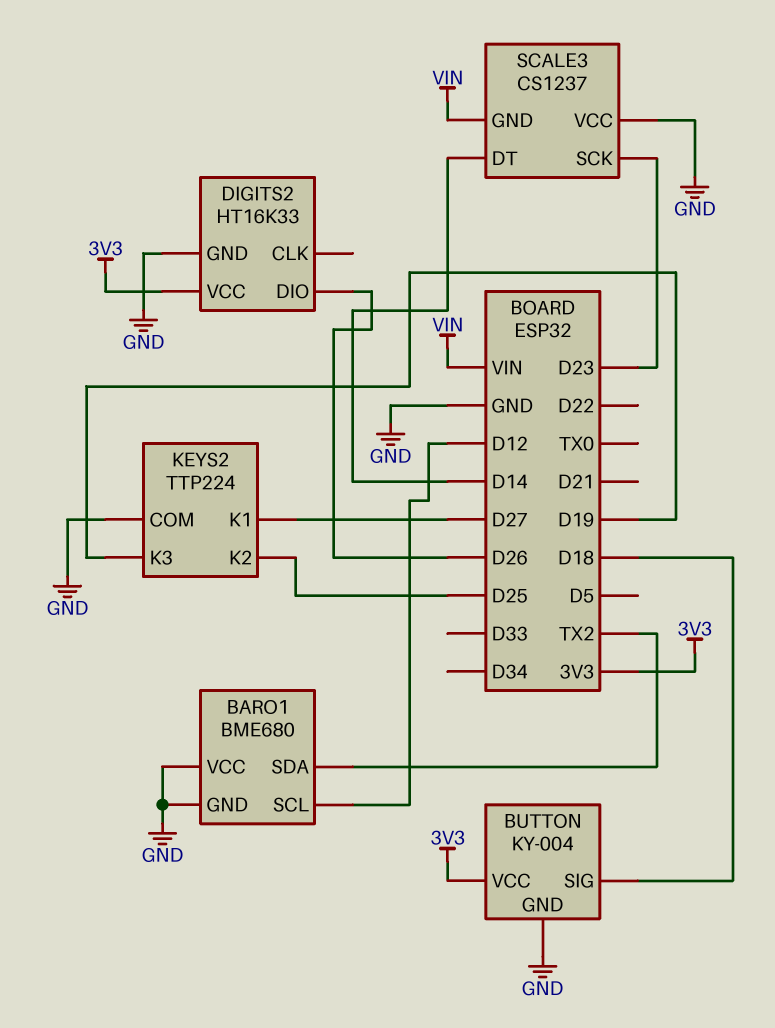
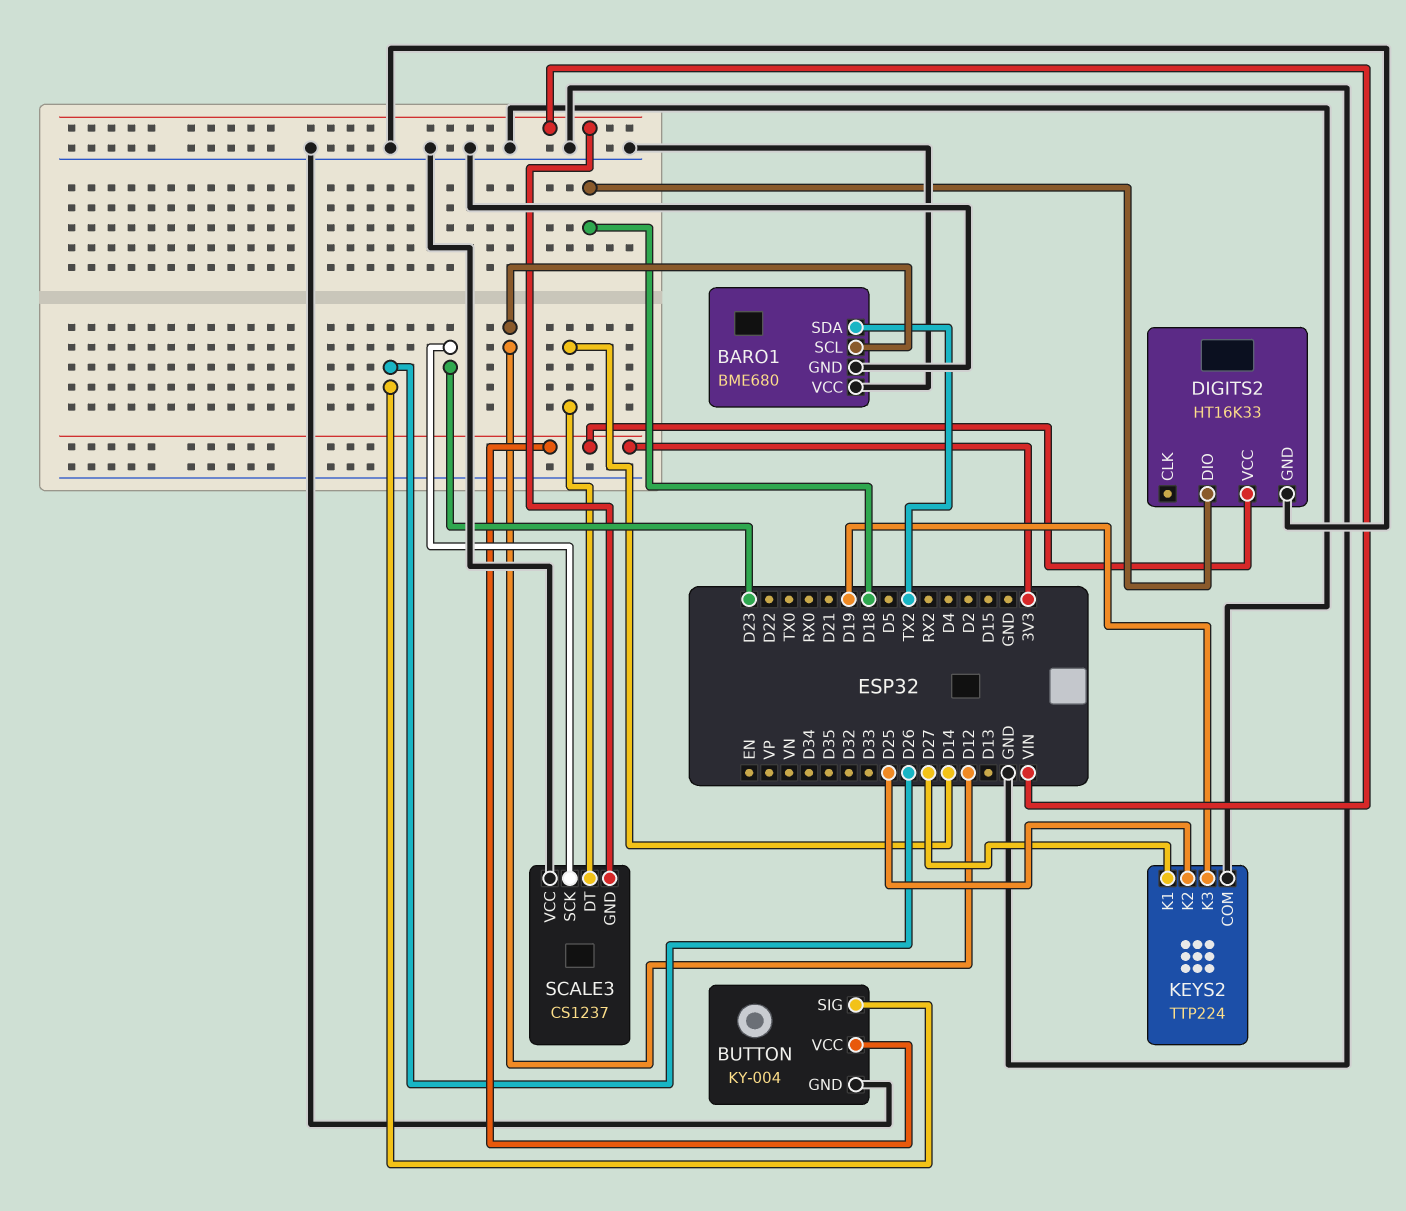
BUTTON pin SIG: D18 -> D26
DIGITS2 pin DIO: D26 -> D18

